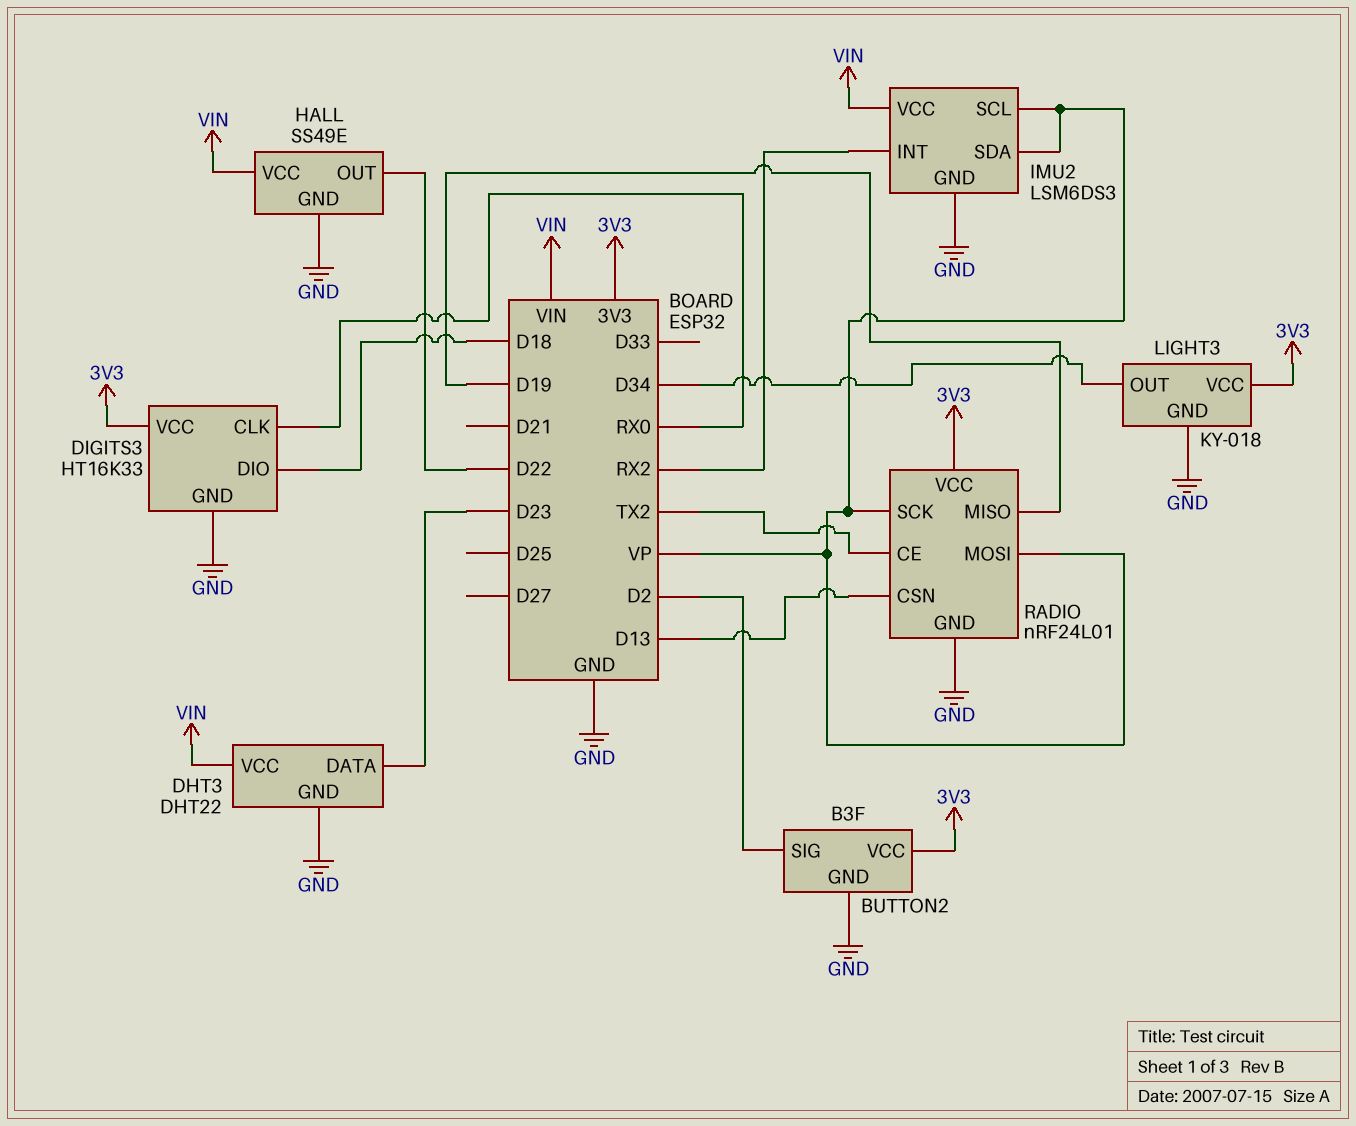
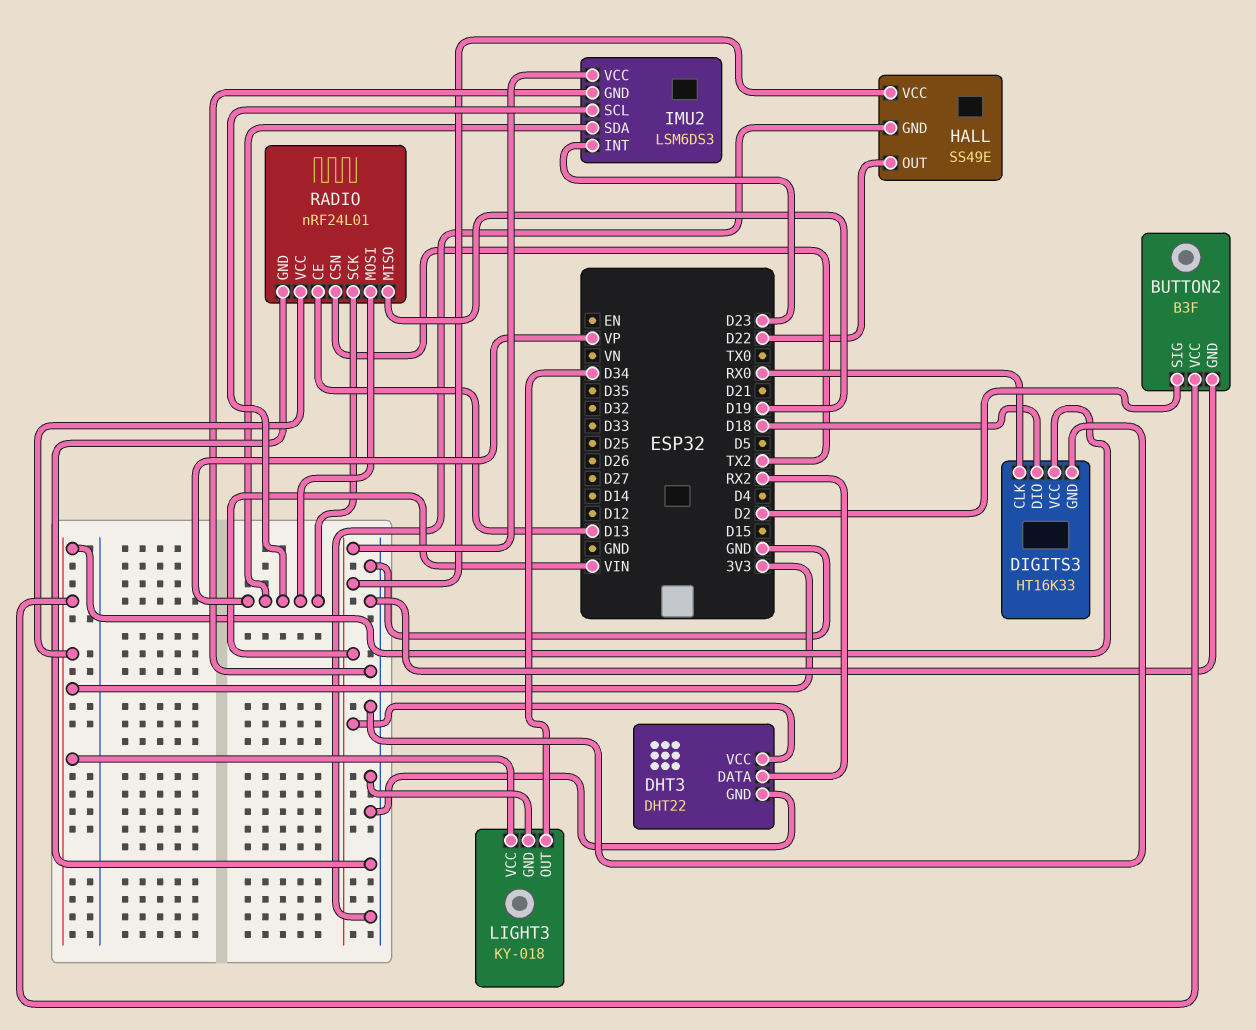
DHT3 pin DATA: D23 -> RX2
IMU2 pin INT: RX2 -> D23
RADIO pin CE: TX2 -> D13
RADIO pin CSN: D13 -> TX2

